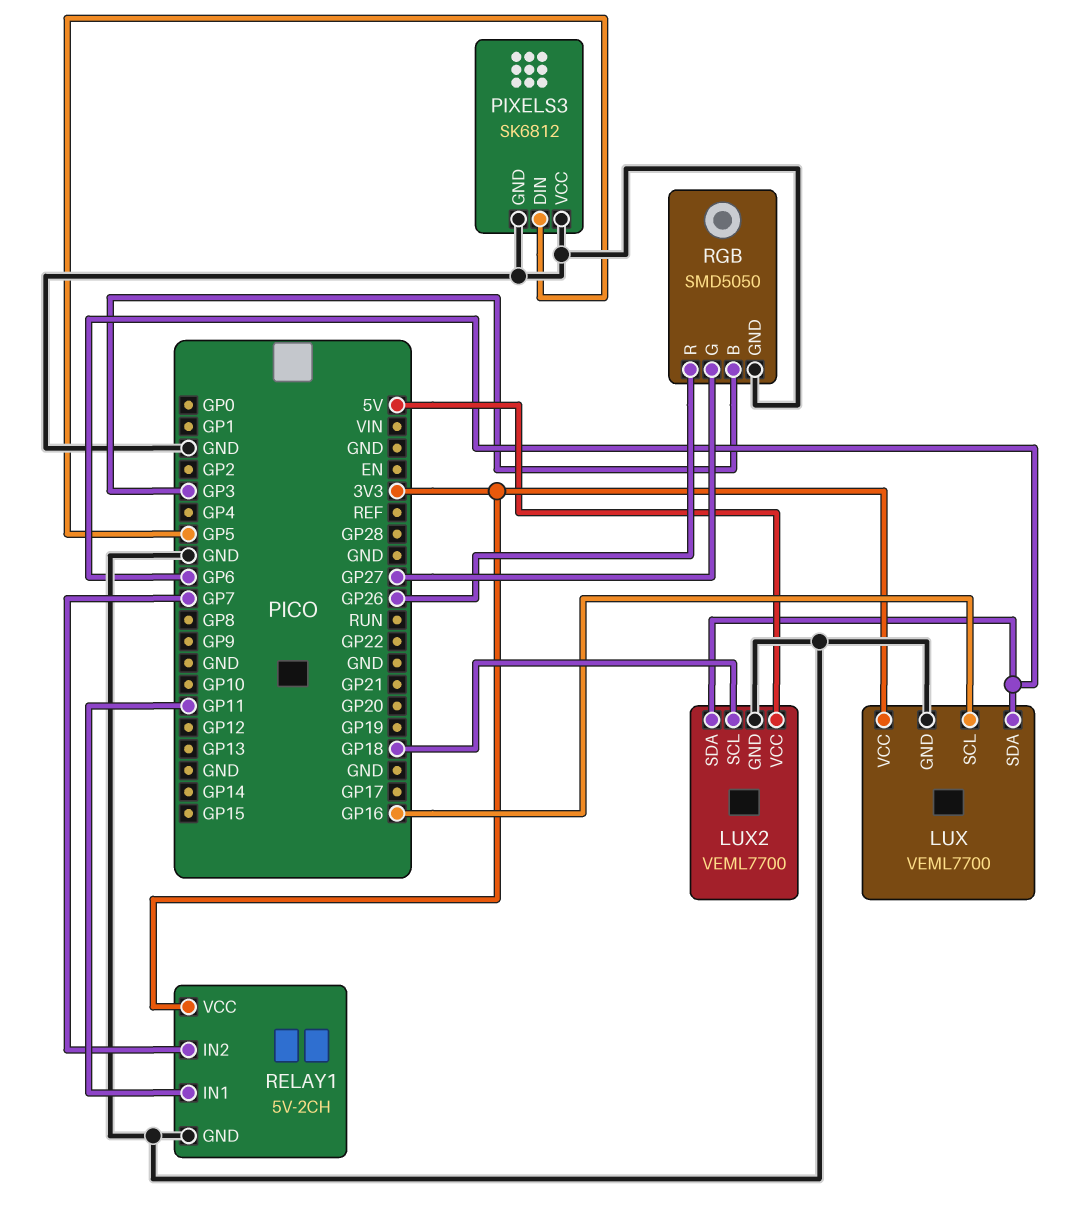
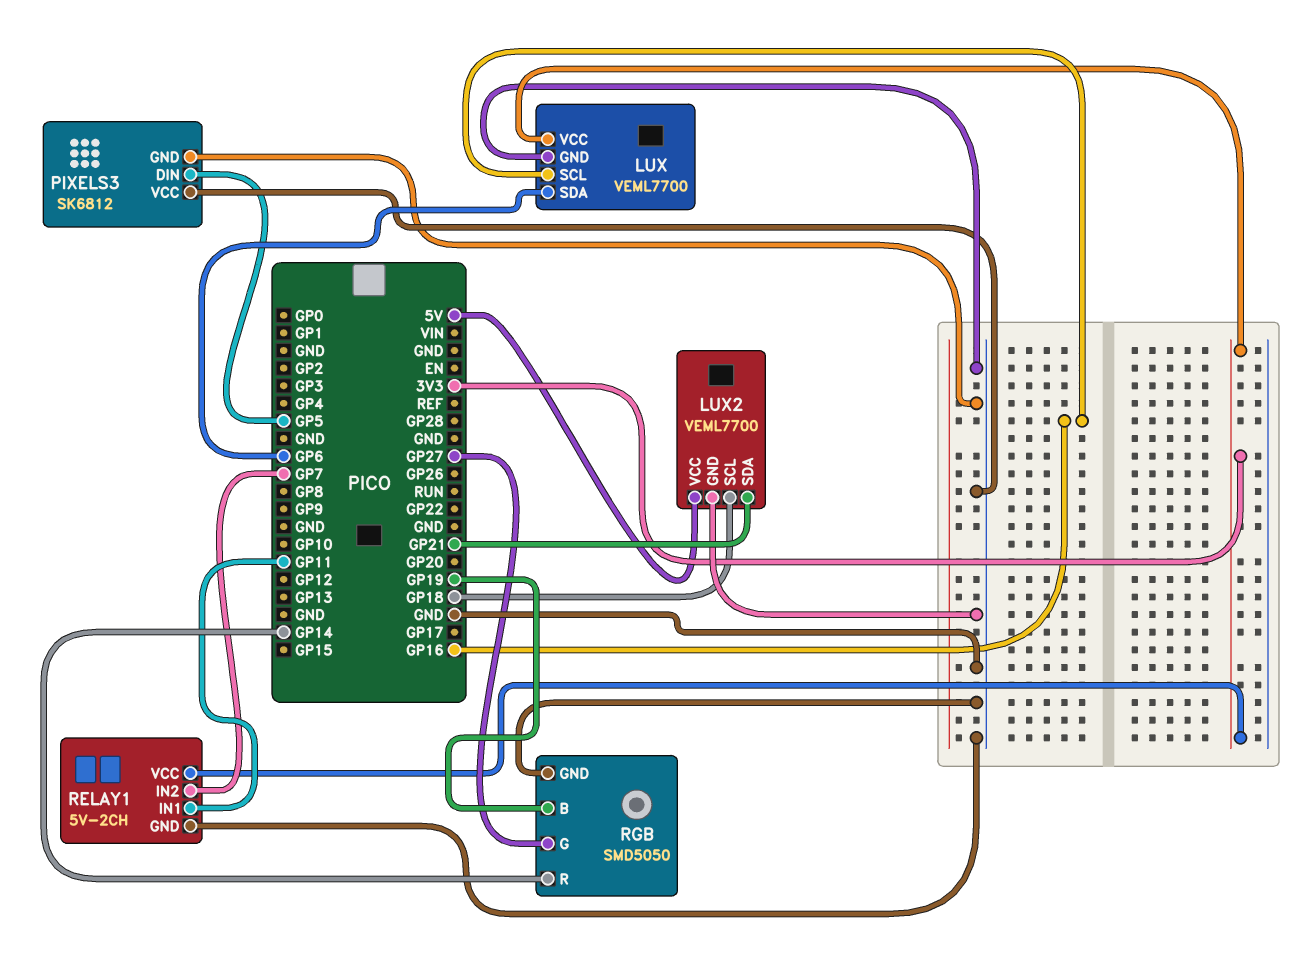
LUX2 pin SDA: GP6 -> GP21
RGB pin B: GP3 -> GP19
RGB pin R: GP26 -> GP14

